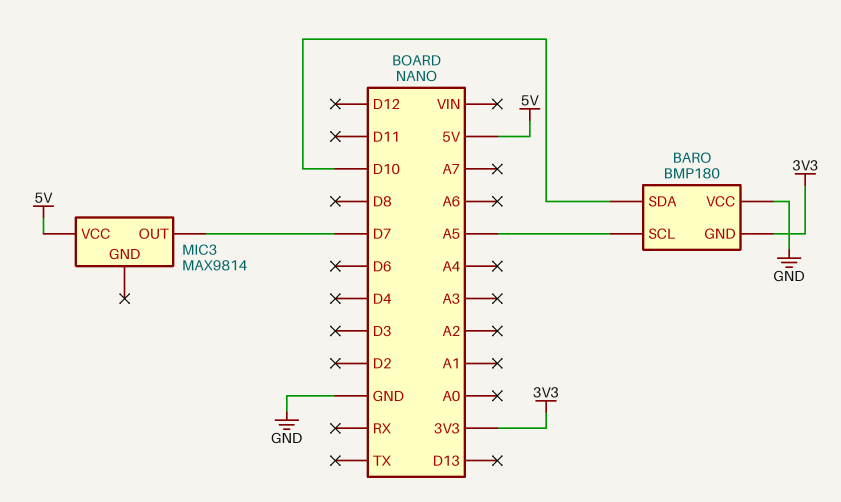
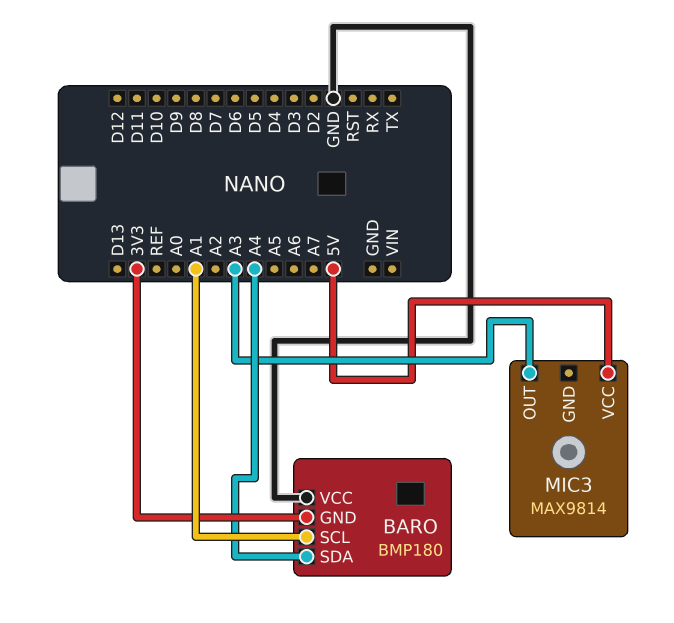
BARO pin SCL: A5 -> A1
BARO pin SDA: D10 -> A4
MIC3 pin OUT: D7 -> A3

